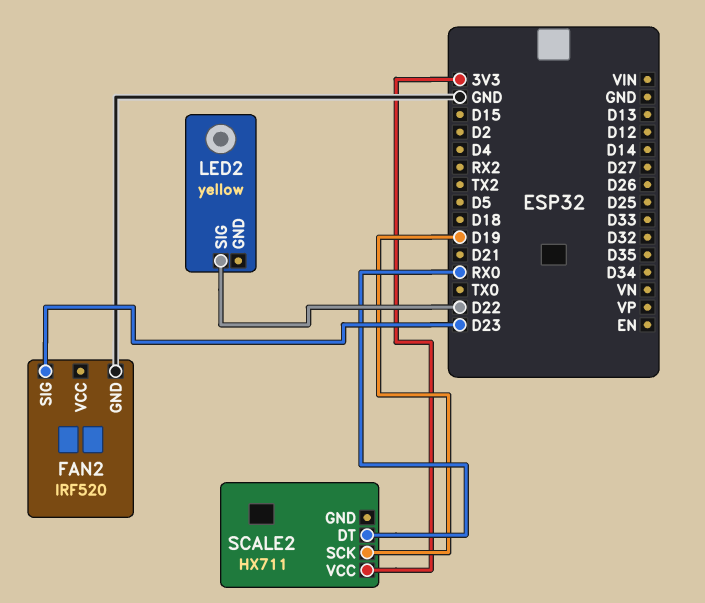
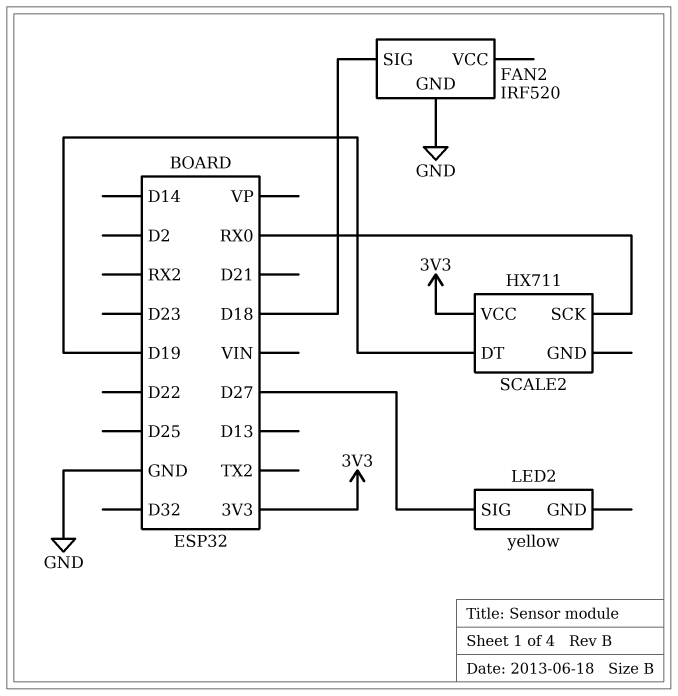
FAN2 pin SIG: D23 -> D18
LED2 pin SIG: D22 -> D27
SCALE2 pin DT: RX0 -> D19
SCALE2 pin SCK: D19 -> RX0

